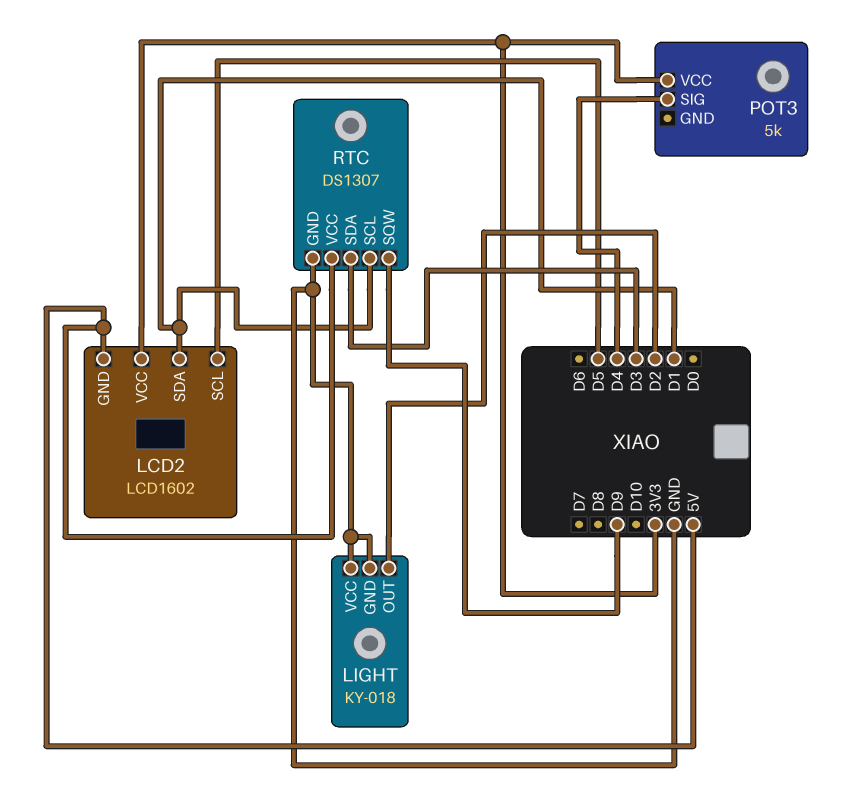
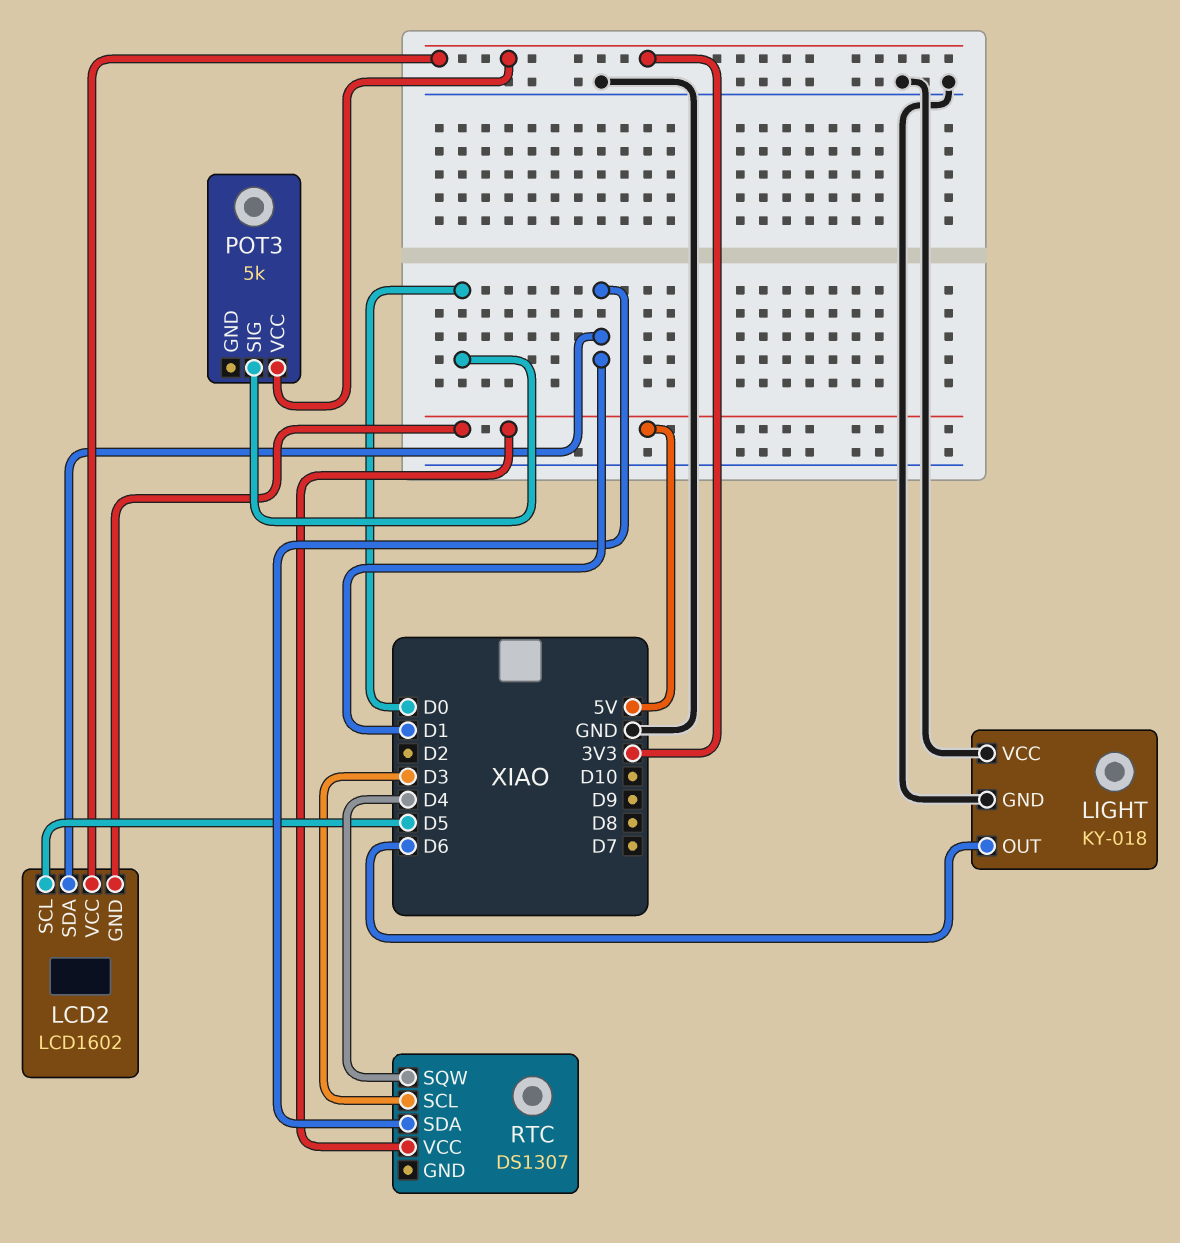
LIGHT pin OUT: D2 -> D6
POT3 pin SIG: D4 -> D0
RTC pin GND: GND -> none
RTC pin SCL: D1 -> D3
RTC pin SDA: D3 -> D1
RTC pin SQW: D9 -> D4

